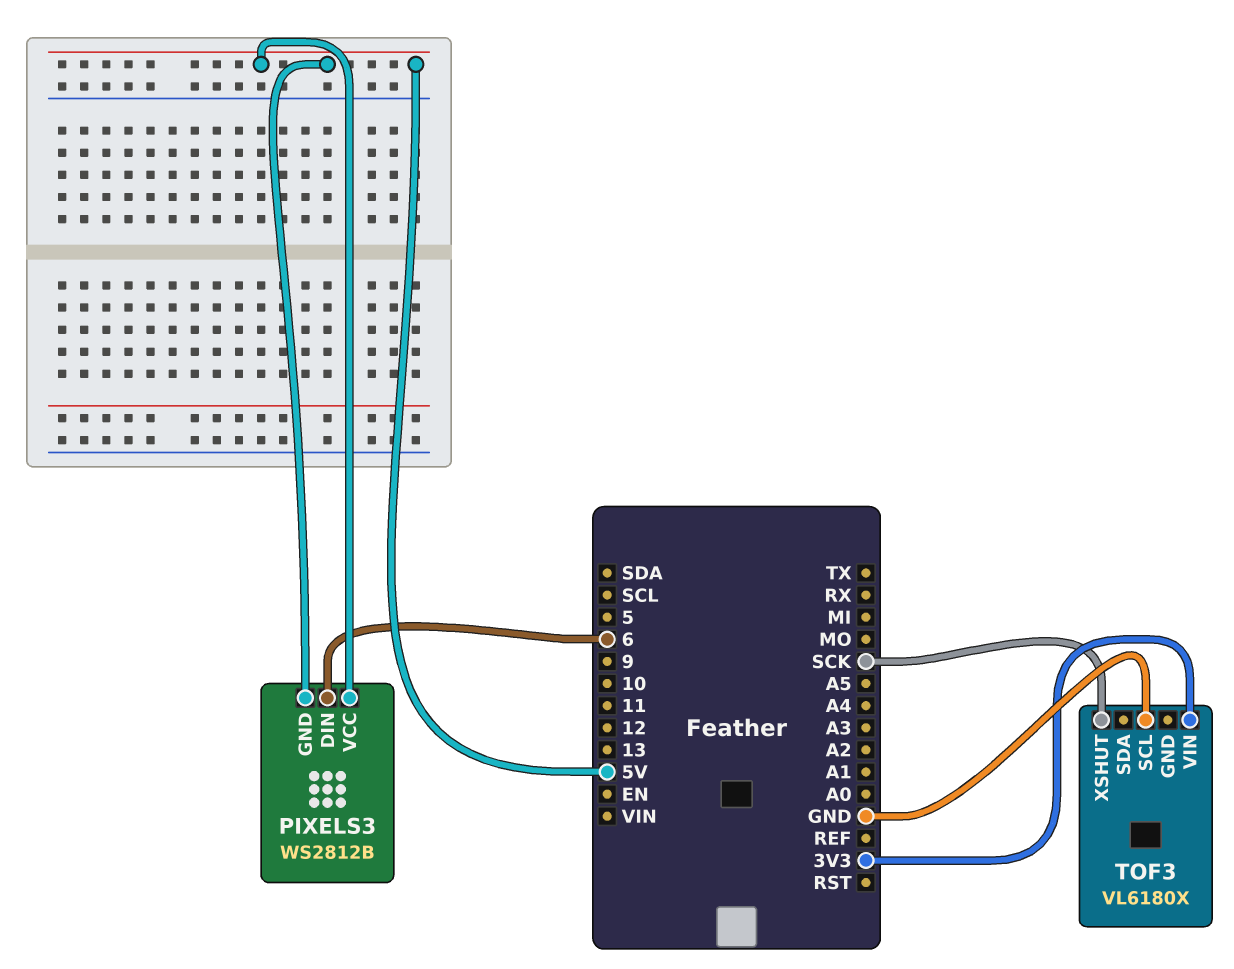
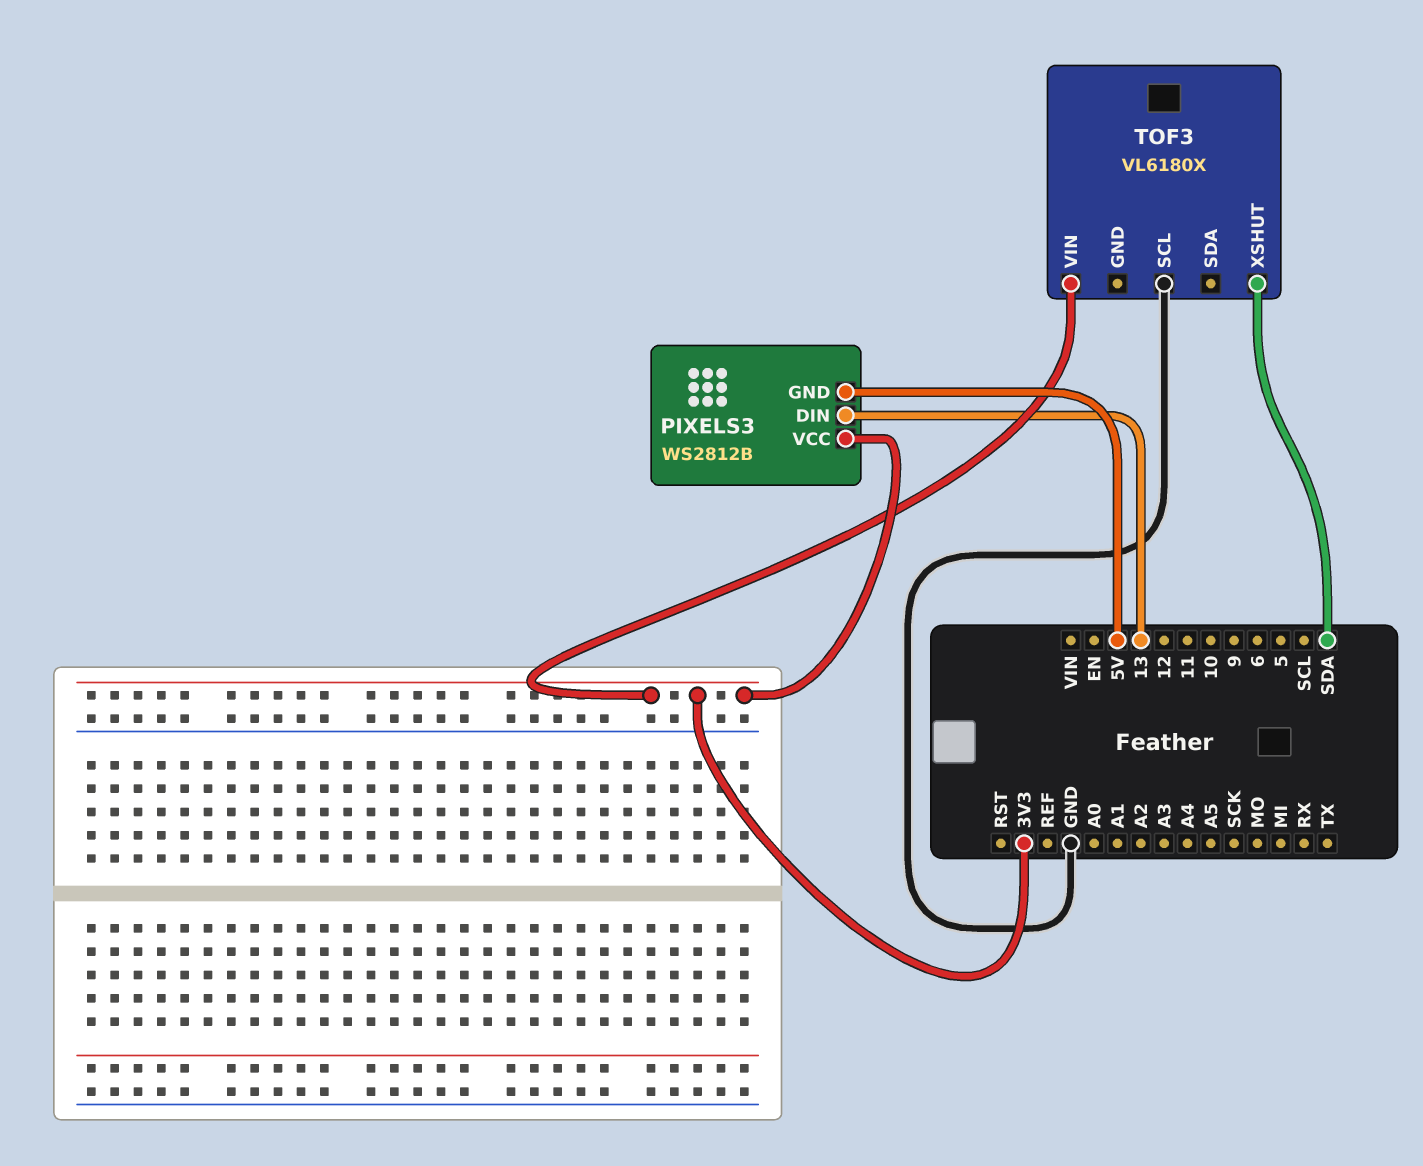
PIXELS3 pin DIN: 6 -> 13
PIXELS3 pin VCC: 5V -> 3V3
TOF3 pin XSHUT: SCK -> SDA

